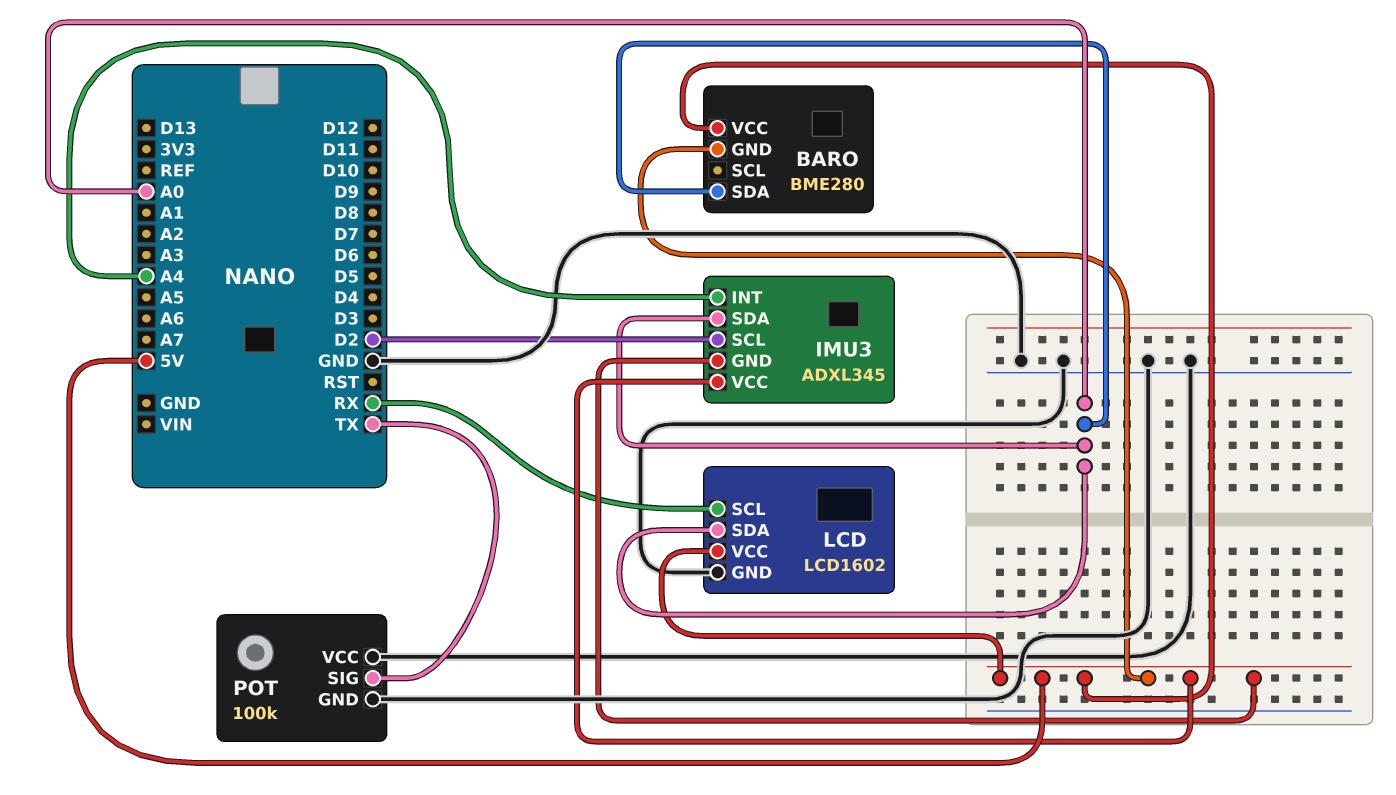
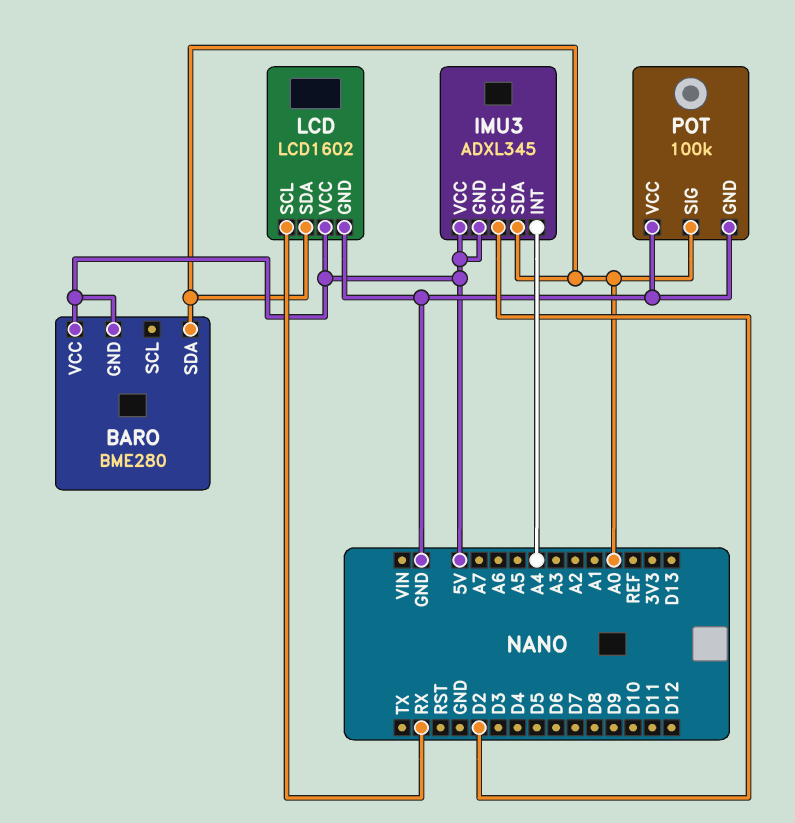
POT pin SIG: TX -> A0

